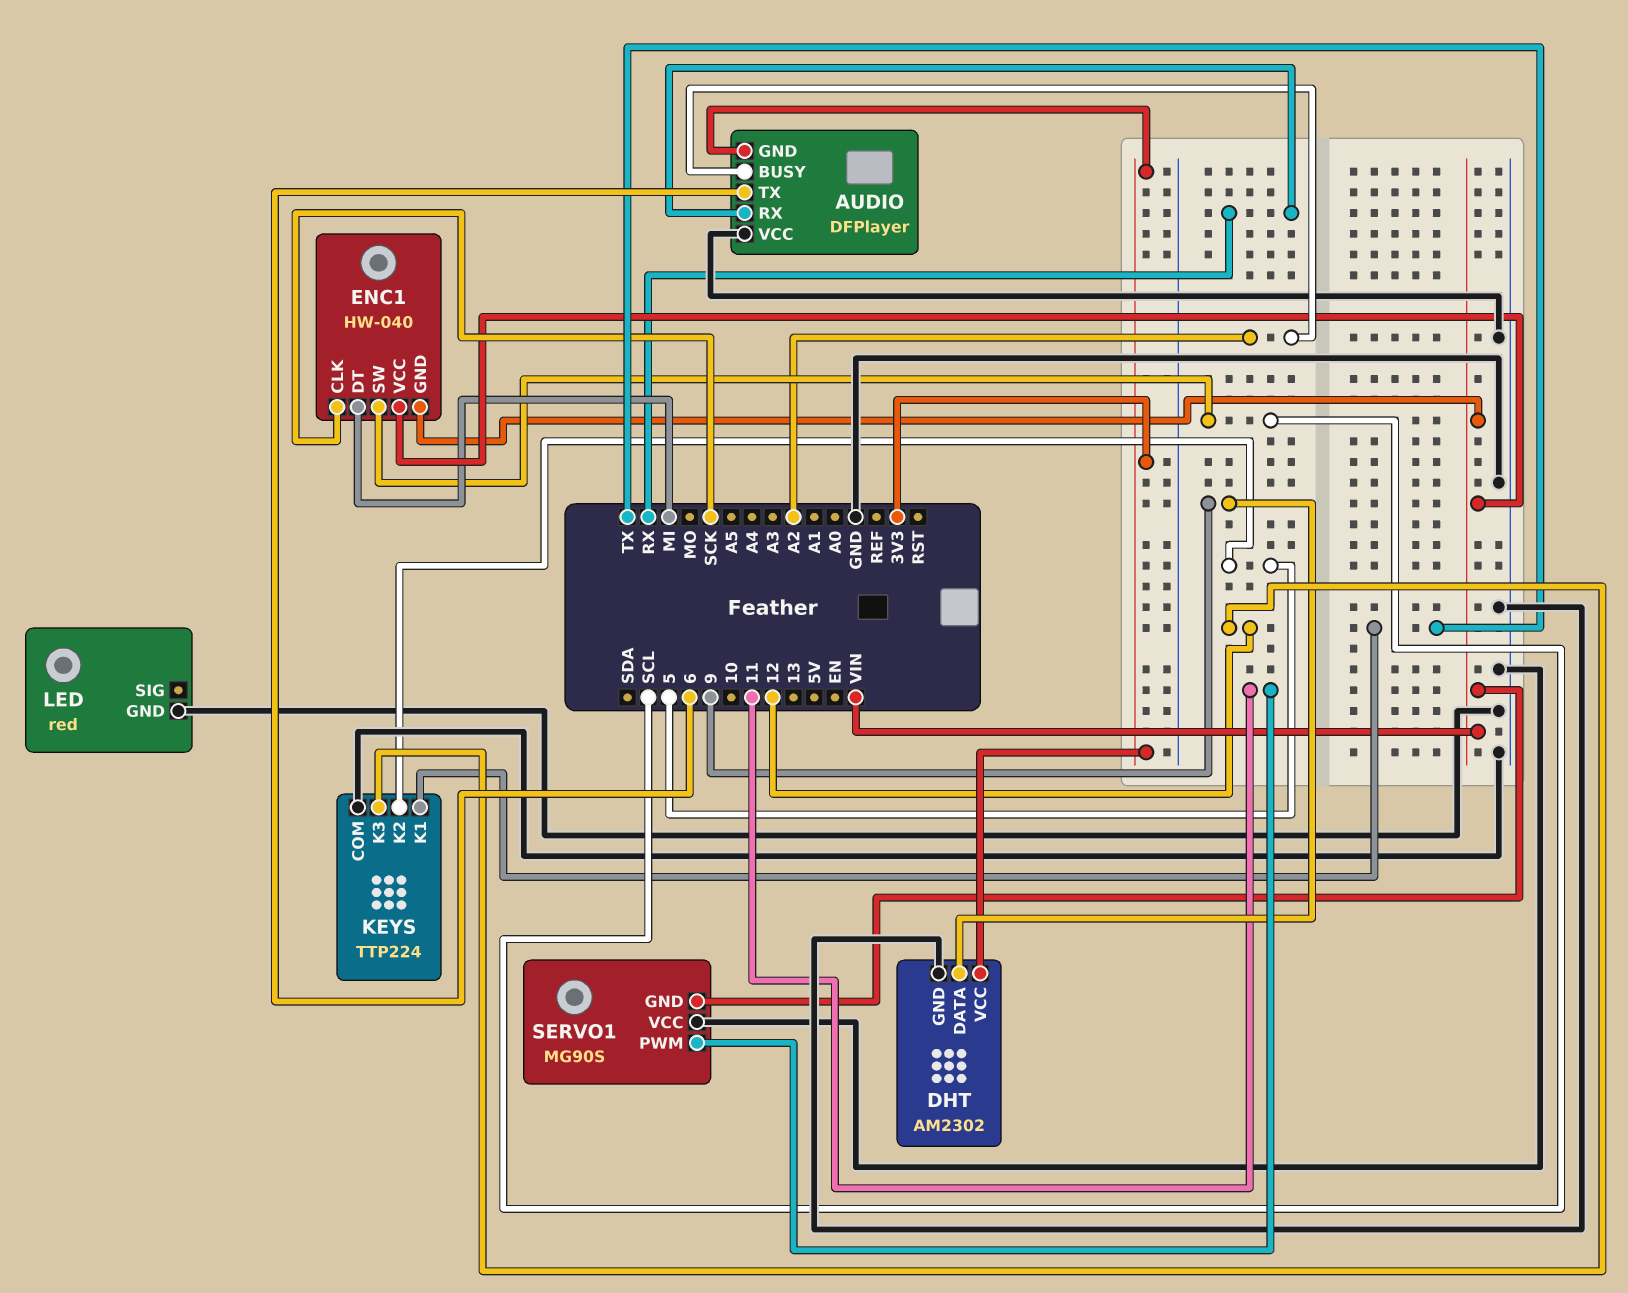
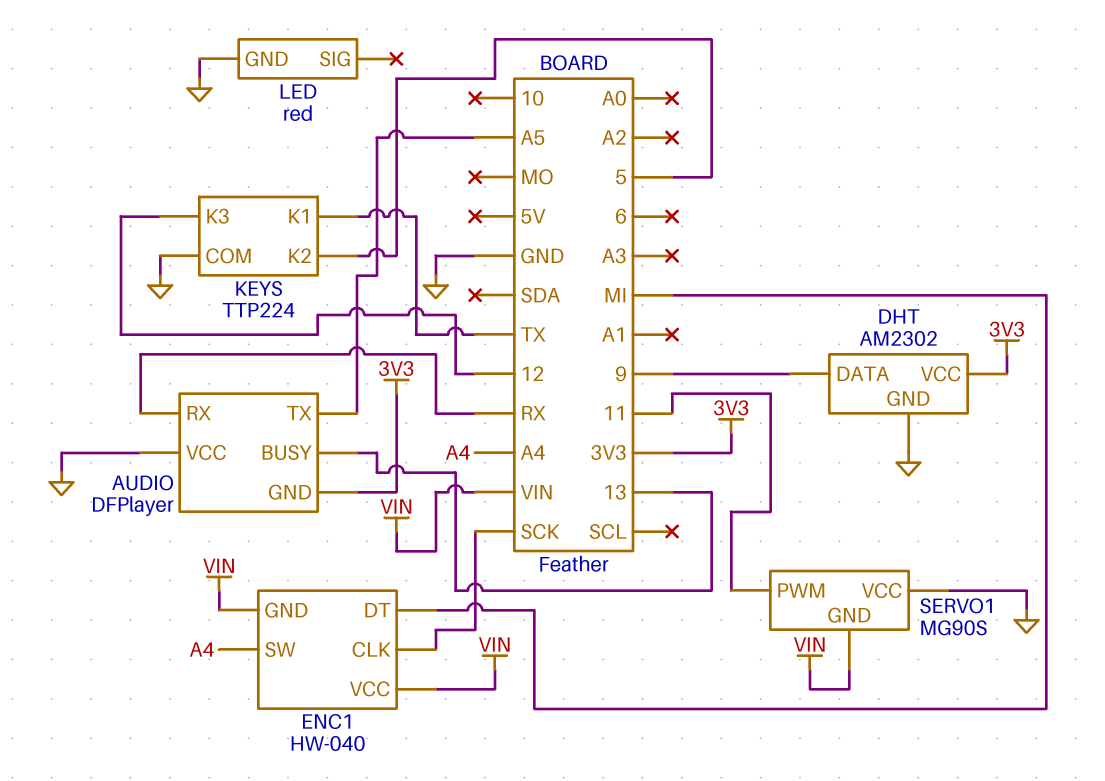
AUDIO pin BUSY: A2 -> 13
AUDIO pin TX: 6 -> A5
ENC1 pin SW: SCL -> A4

